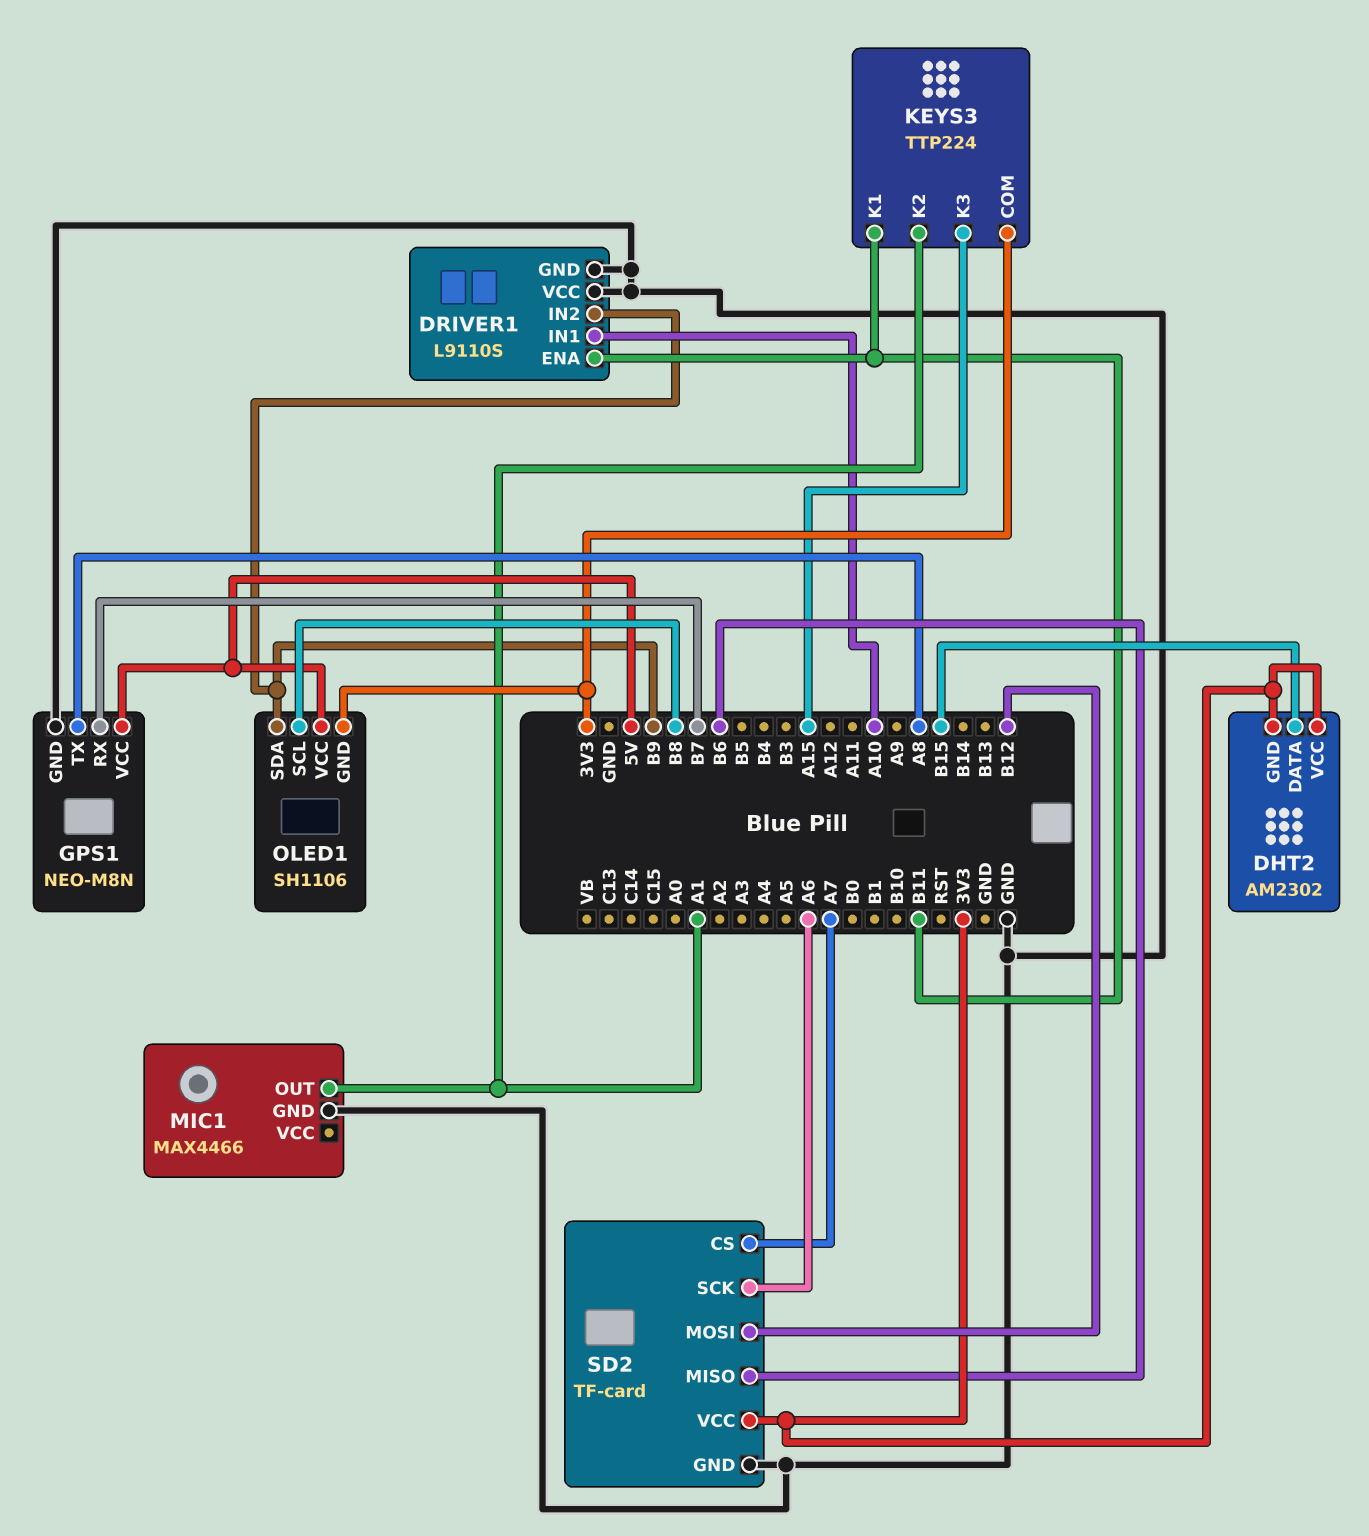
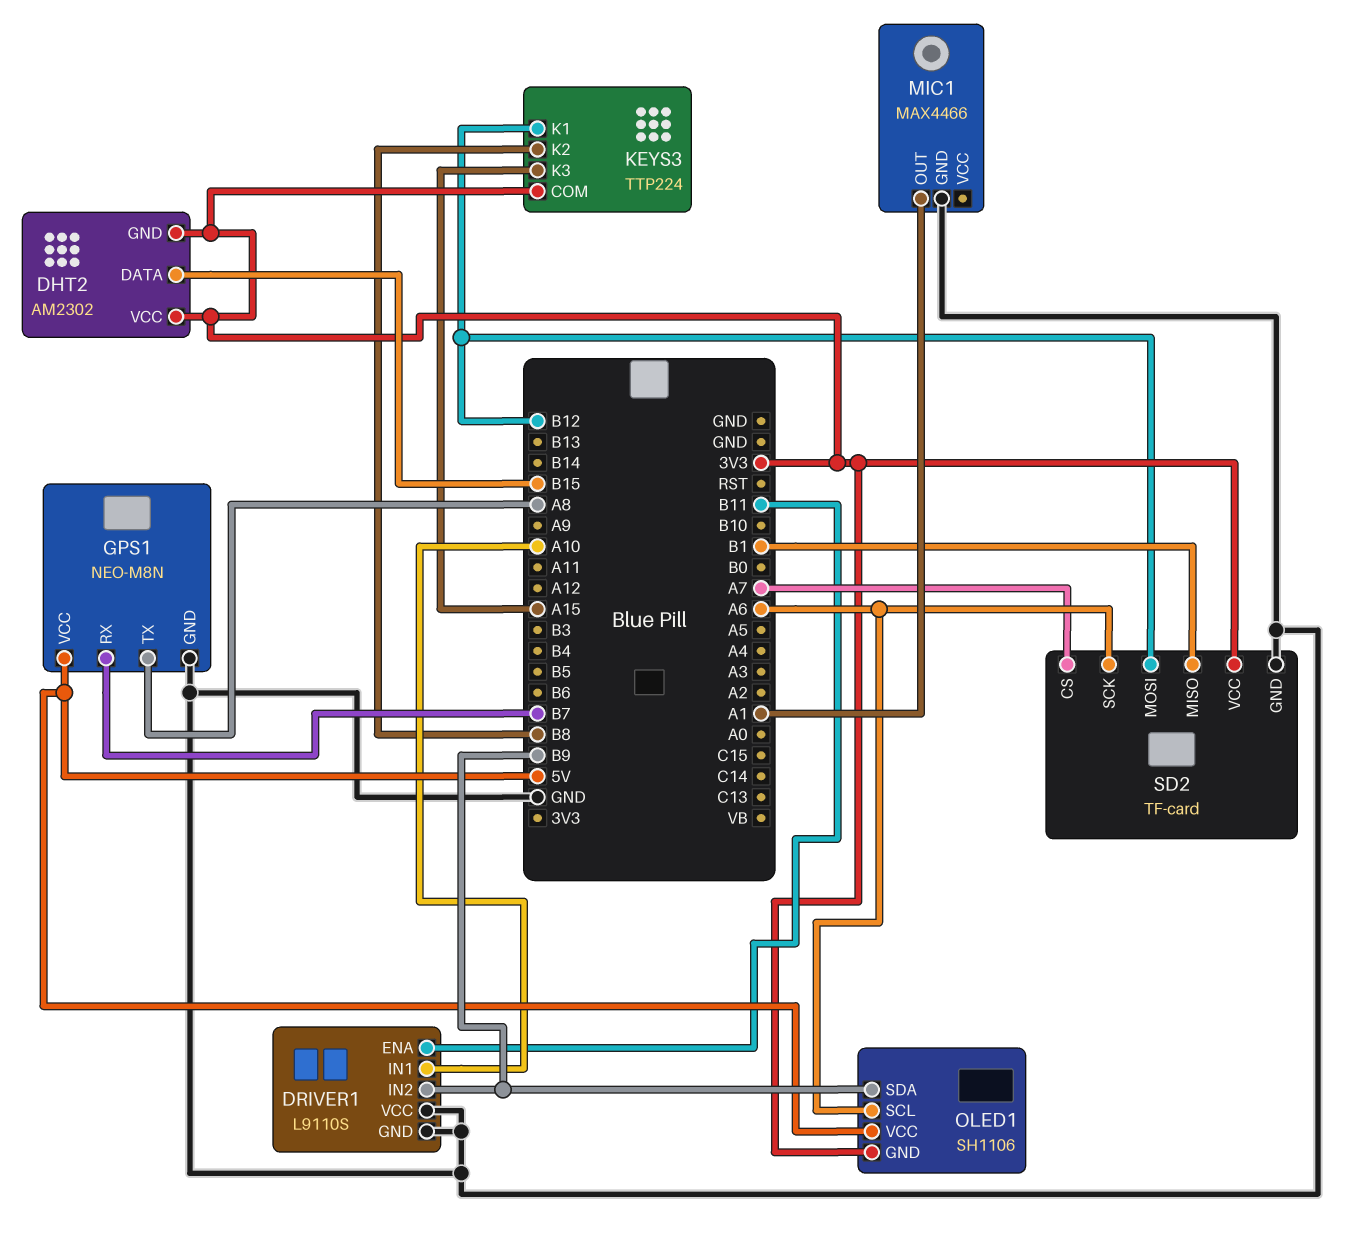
KEYS3 pin K1: B11 -> B12
KEYS3 pin K2: A1 -> B8
OLED1 pin SCL: B8 -> A6
SD2 pin MISO: B6 -> B1

